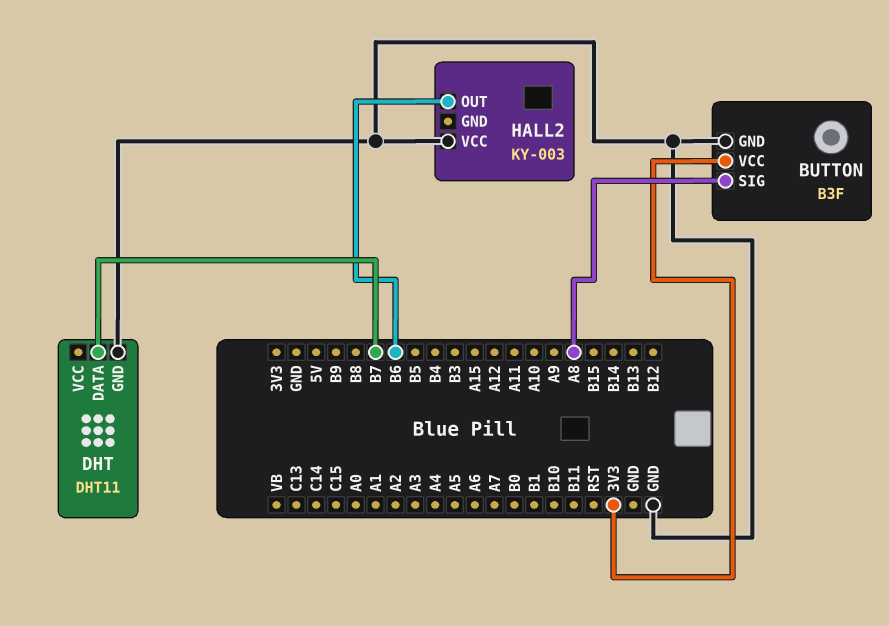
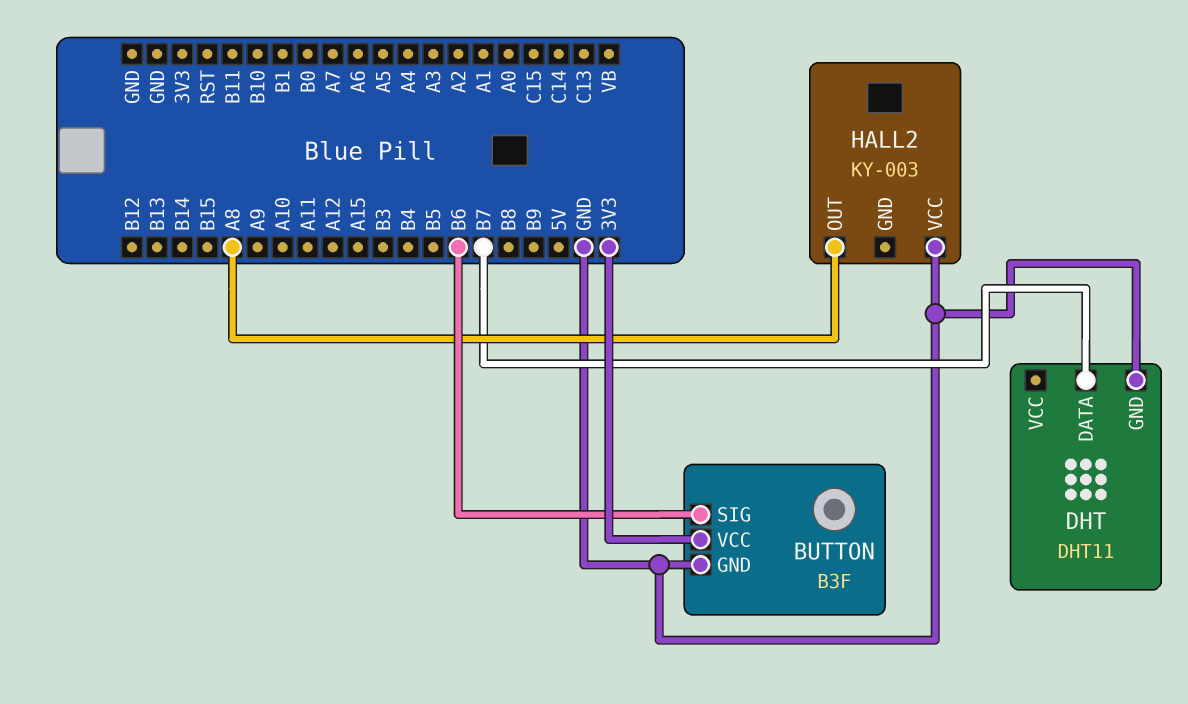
BUTTON pin SIG: A8 -> B6
HALL2 pin OUT: B6 -> A8

